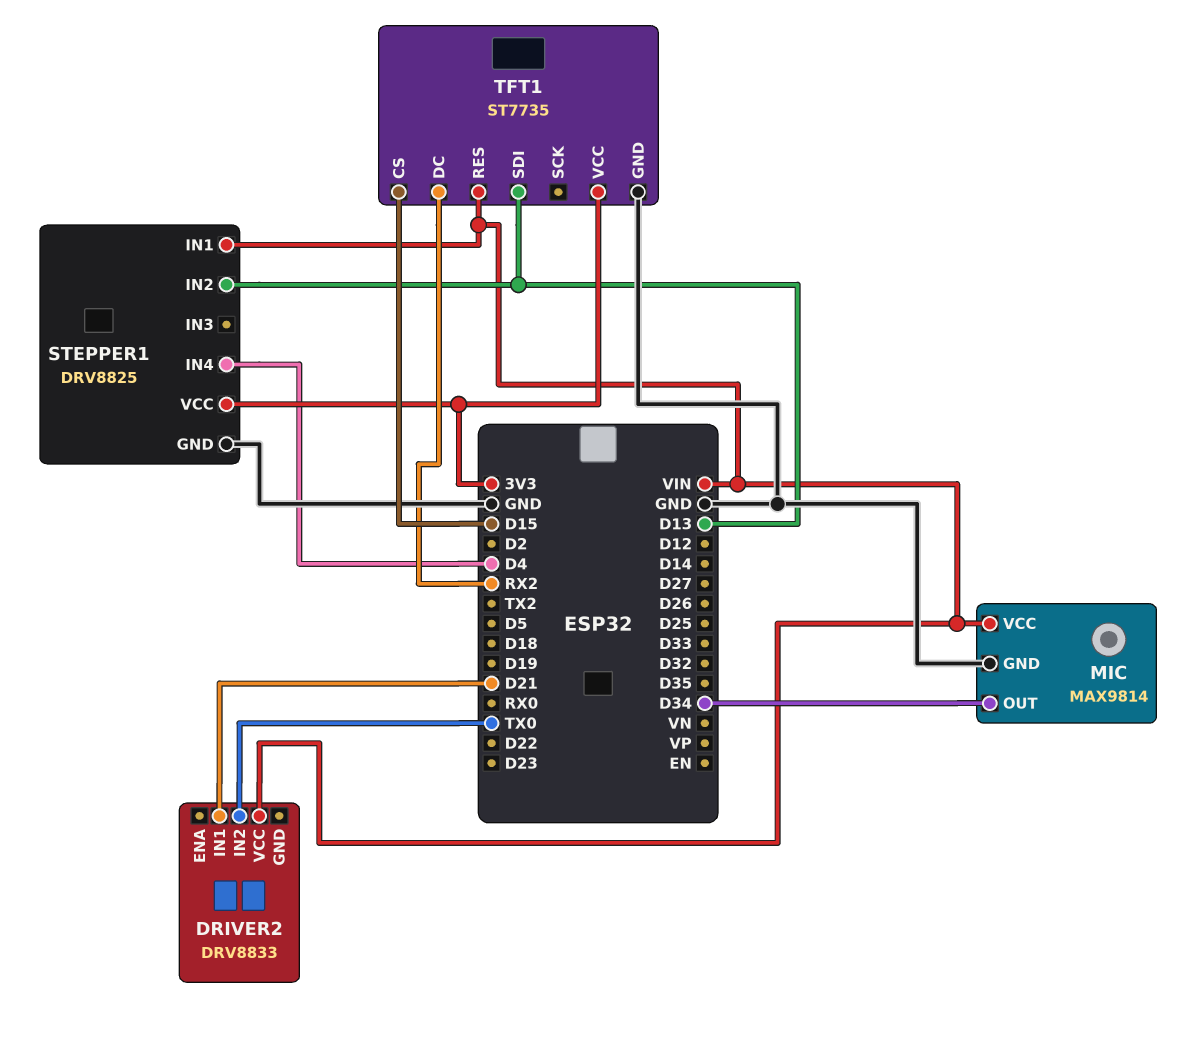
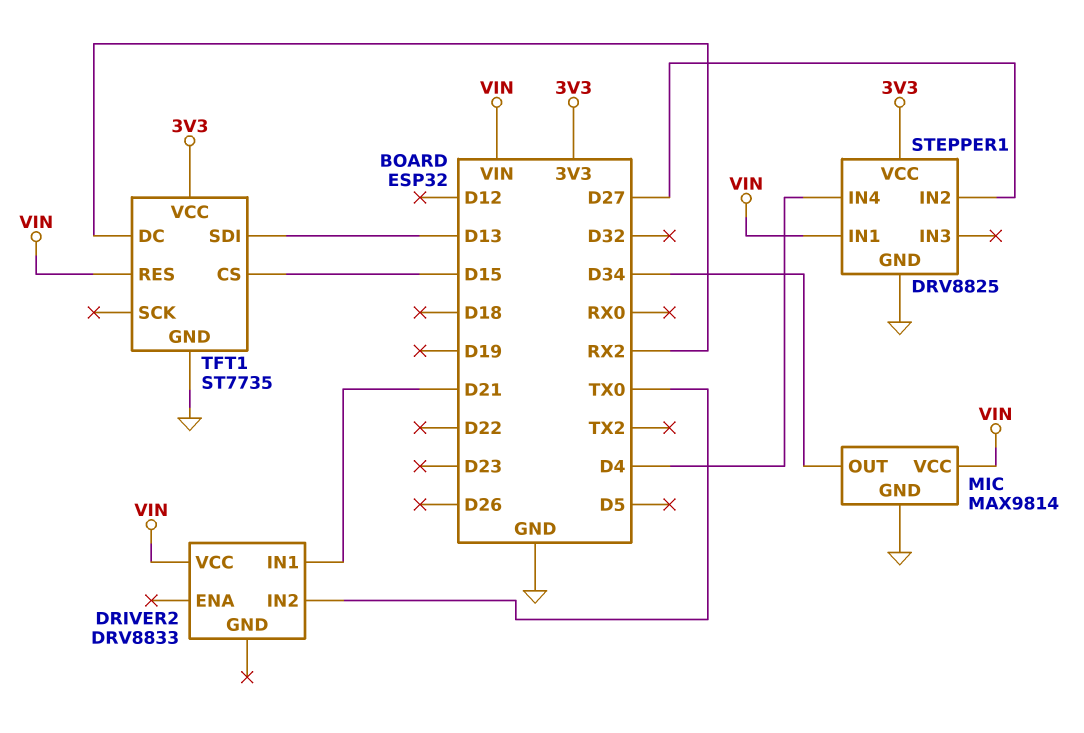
STEPPER1 pin IN2: D13 -> D27

